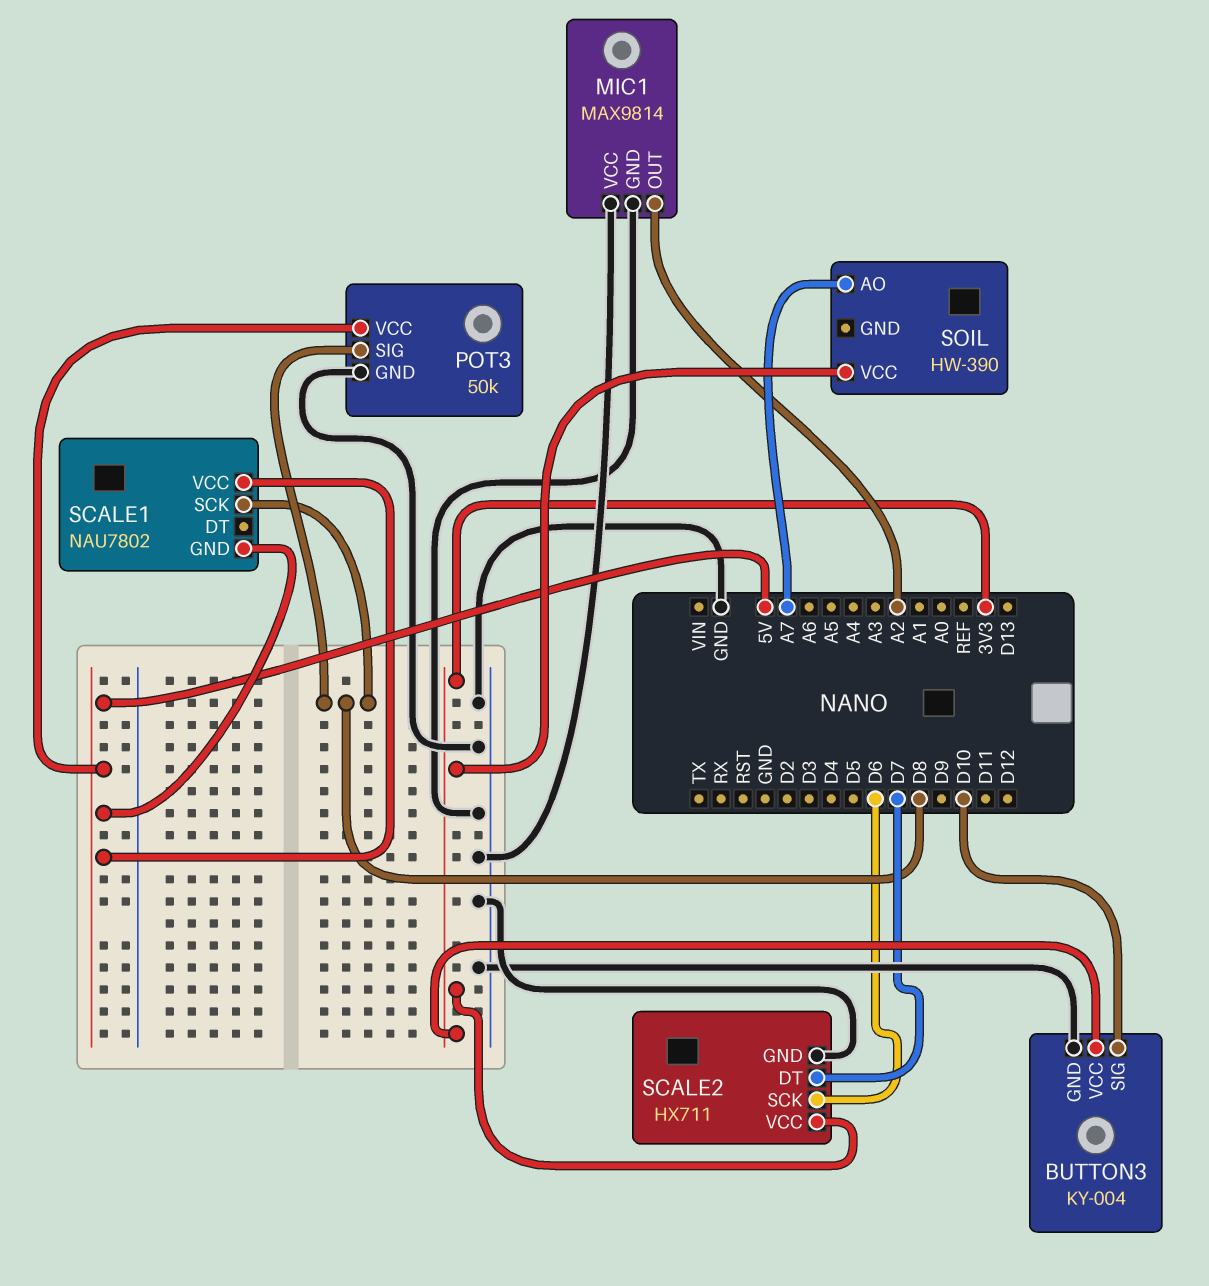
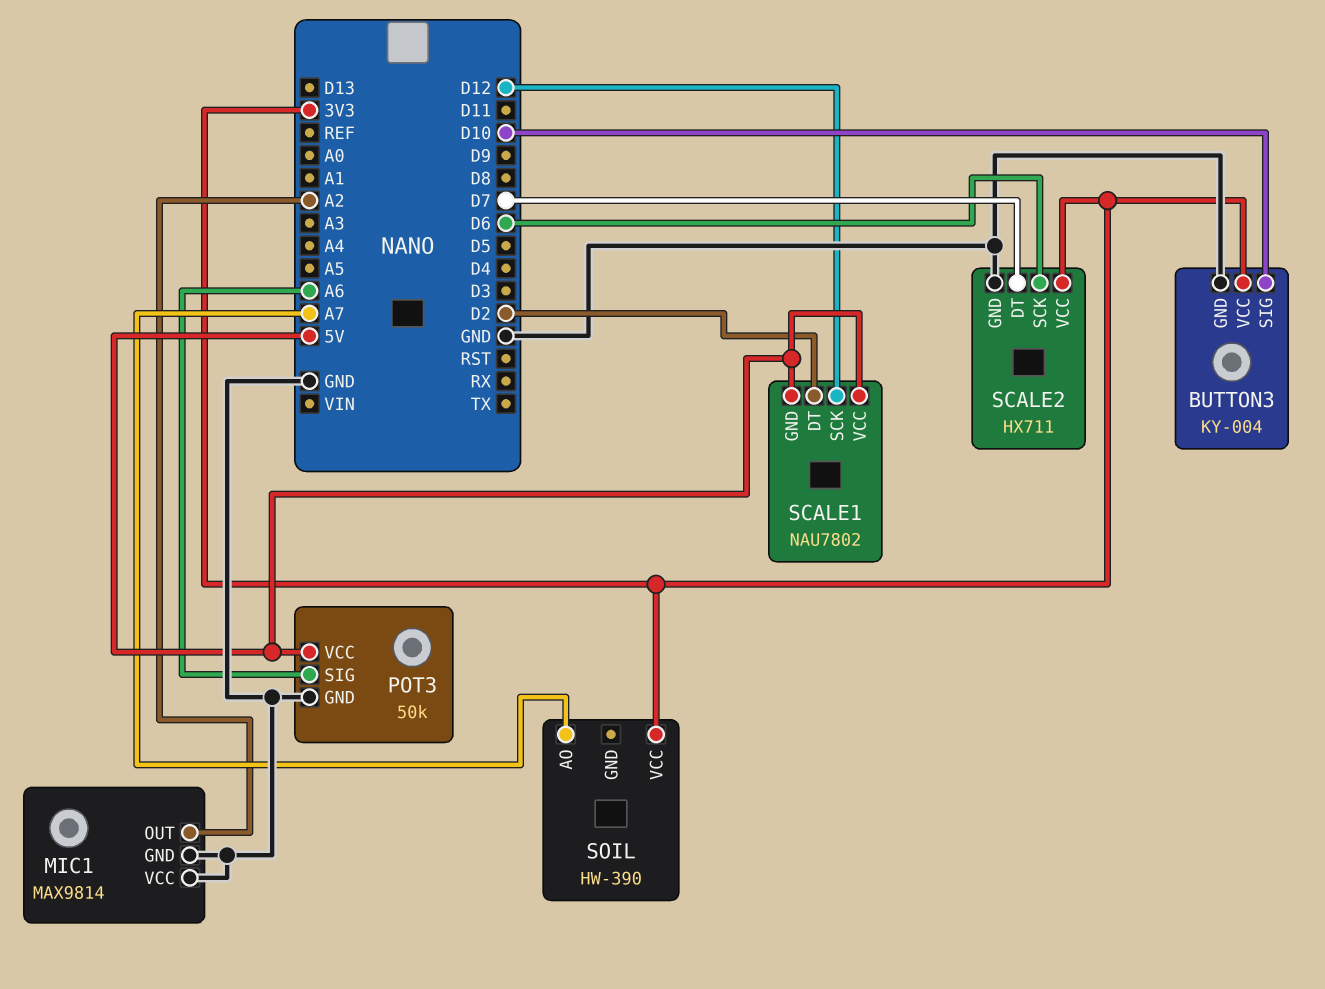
POT3 pin SIG: D8 -> A6
SCALE1 pin DT: none -> D2
SCALE1 pin SCK: D8 -> D12

